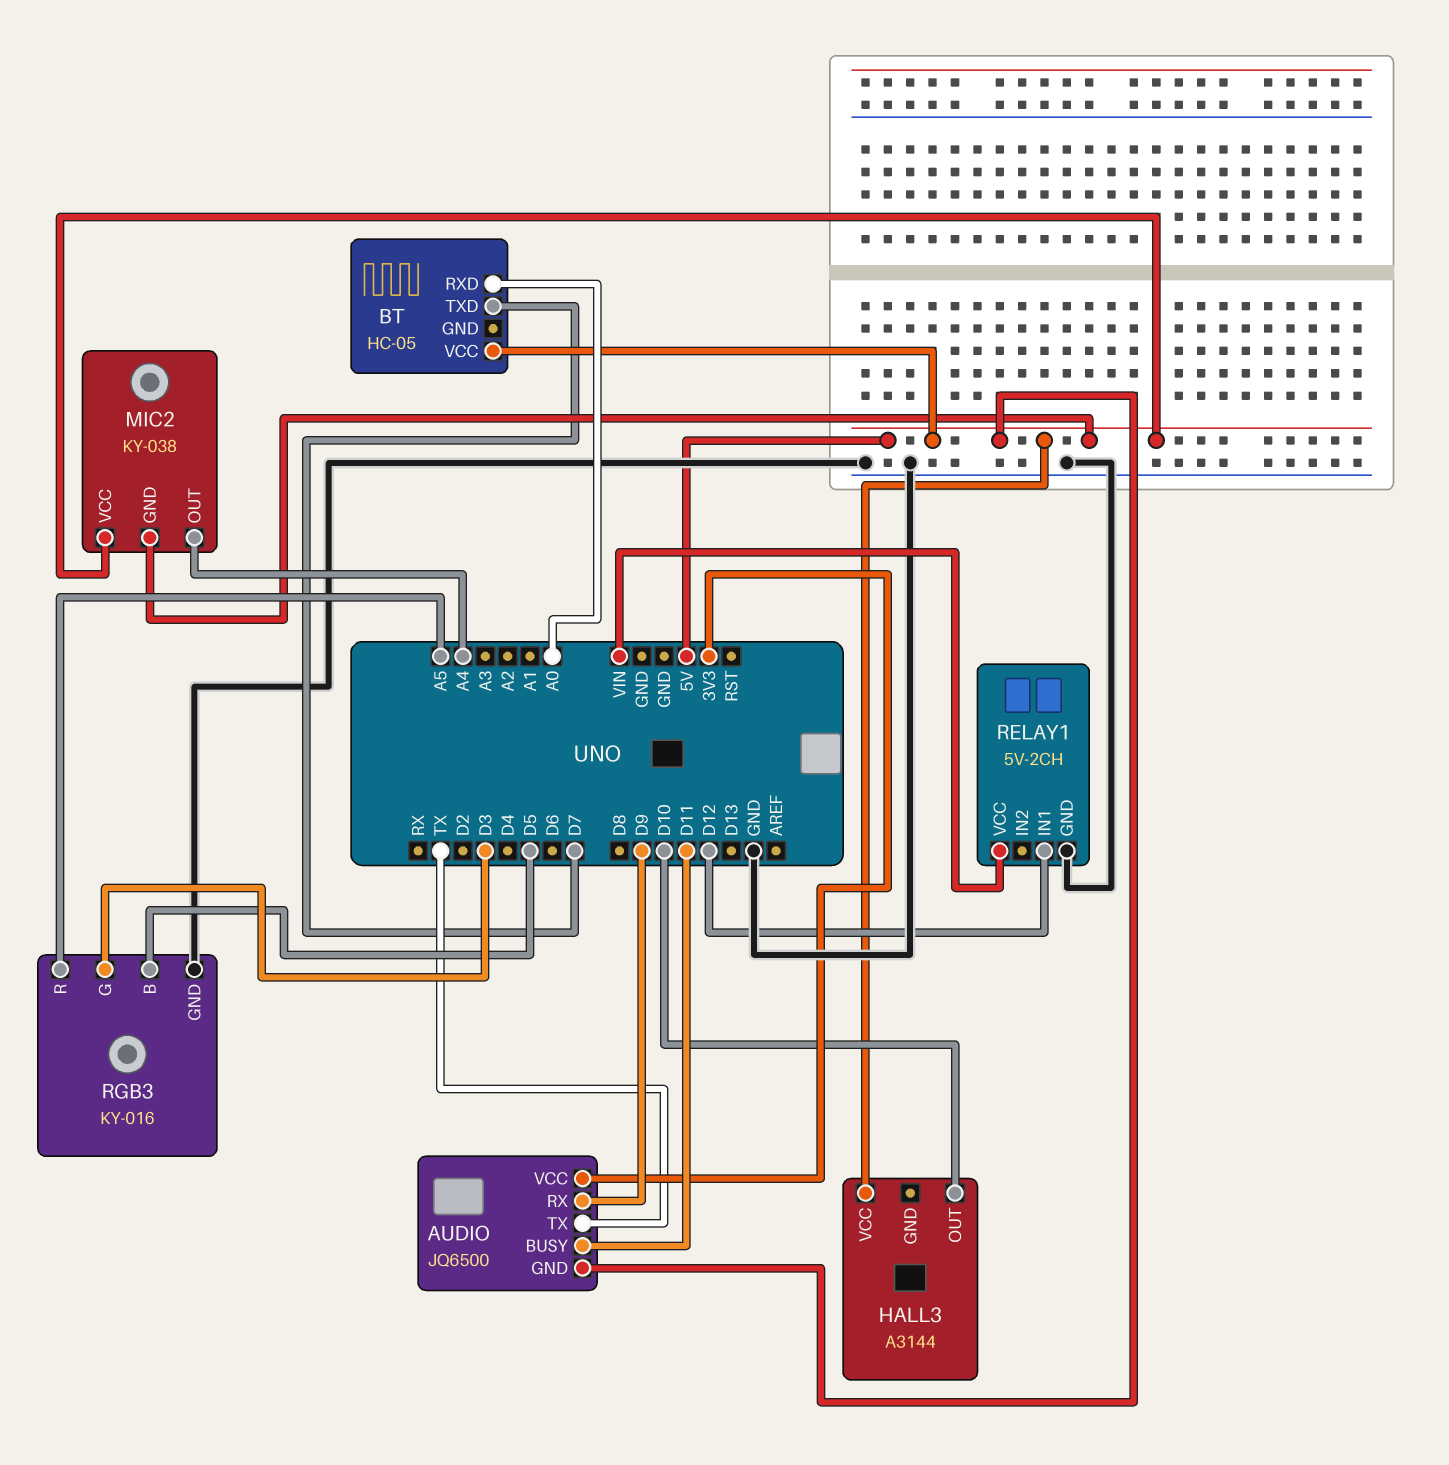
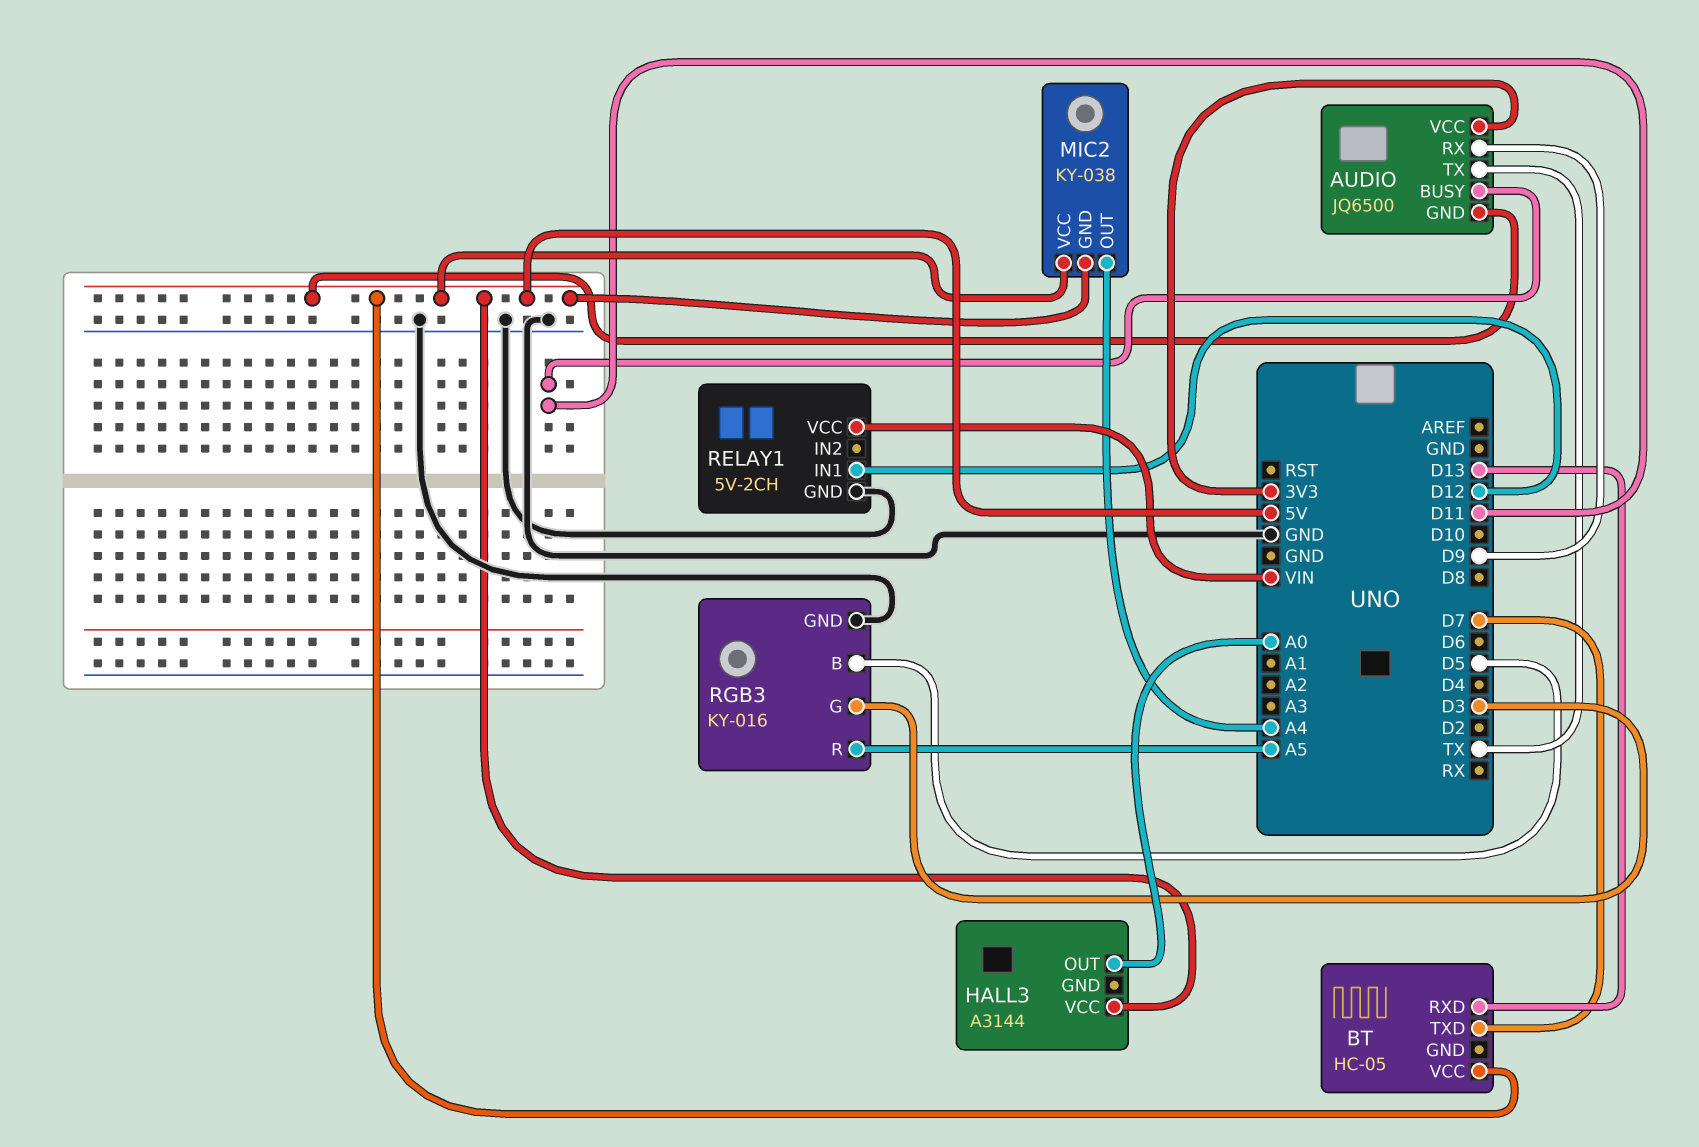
BT pin RXD: A0 -> D13
HALL3 pin OUT: D10 -> A0

